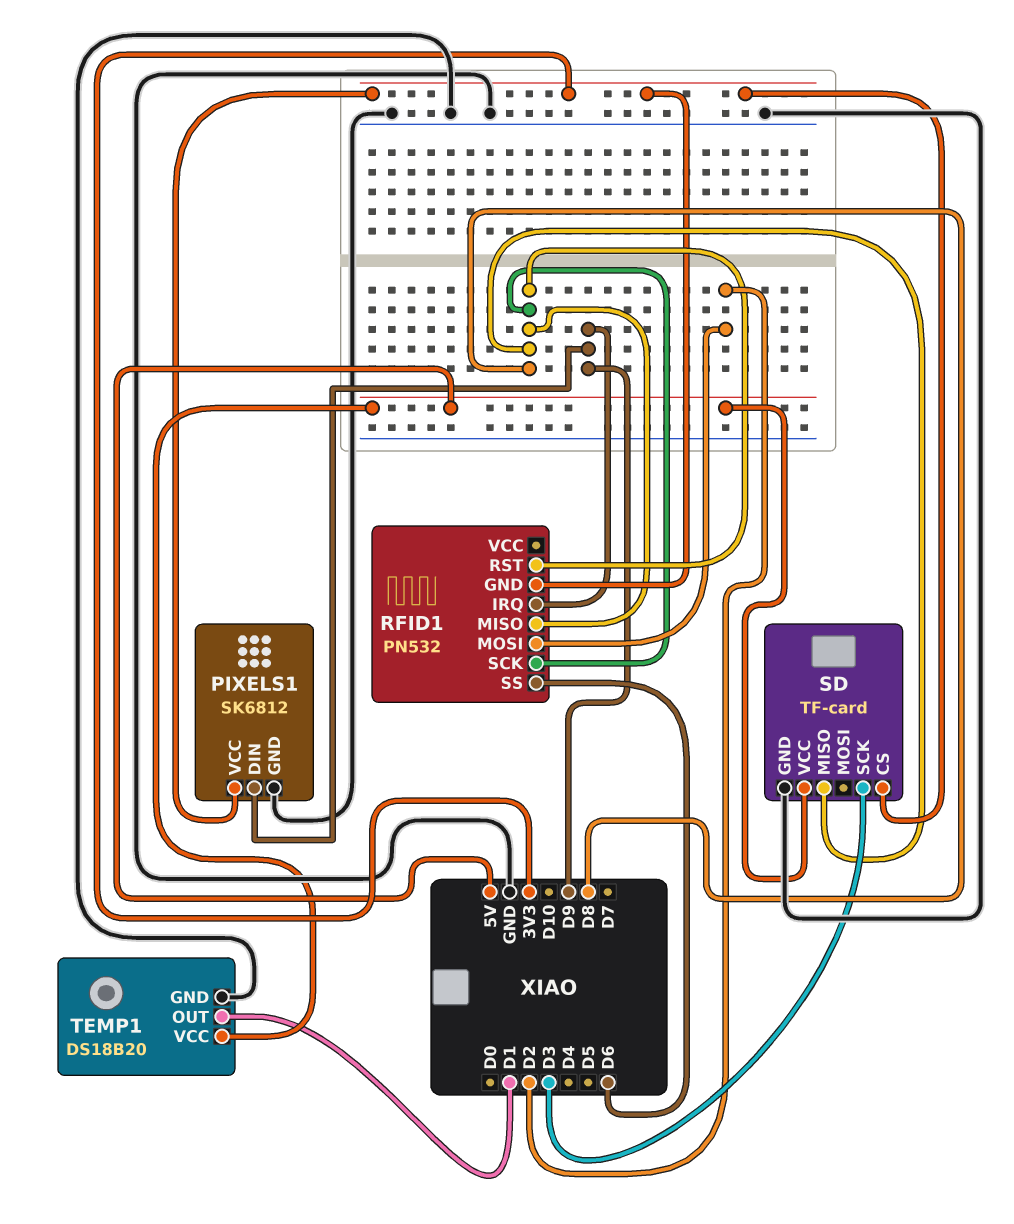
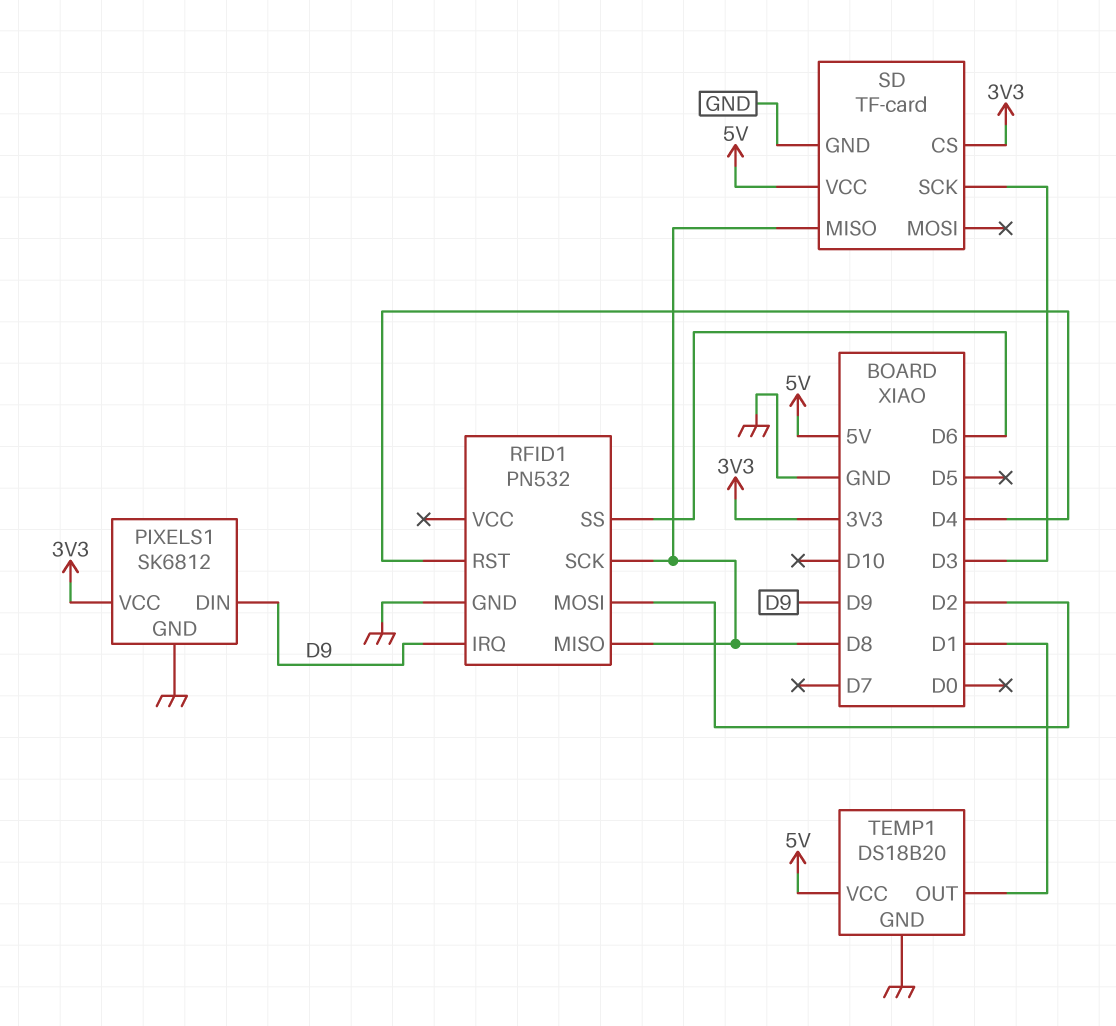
RFID1 pin GND: 3V3 -> GND
RFID1 pin RST: D8 -> D4

